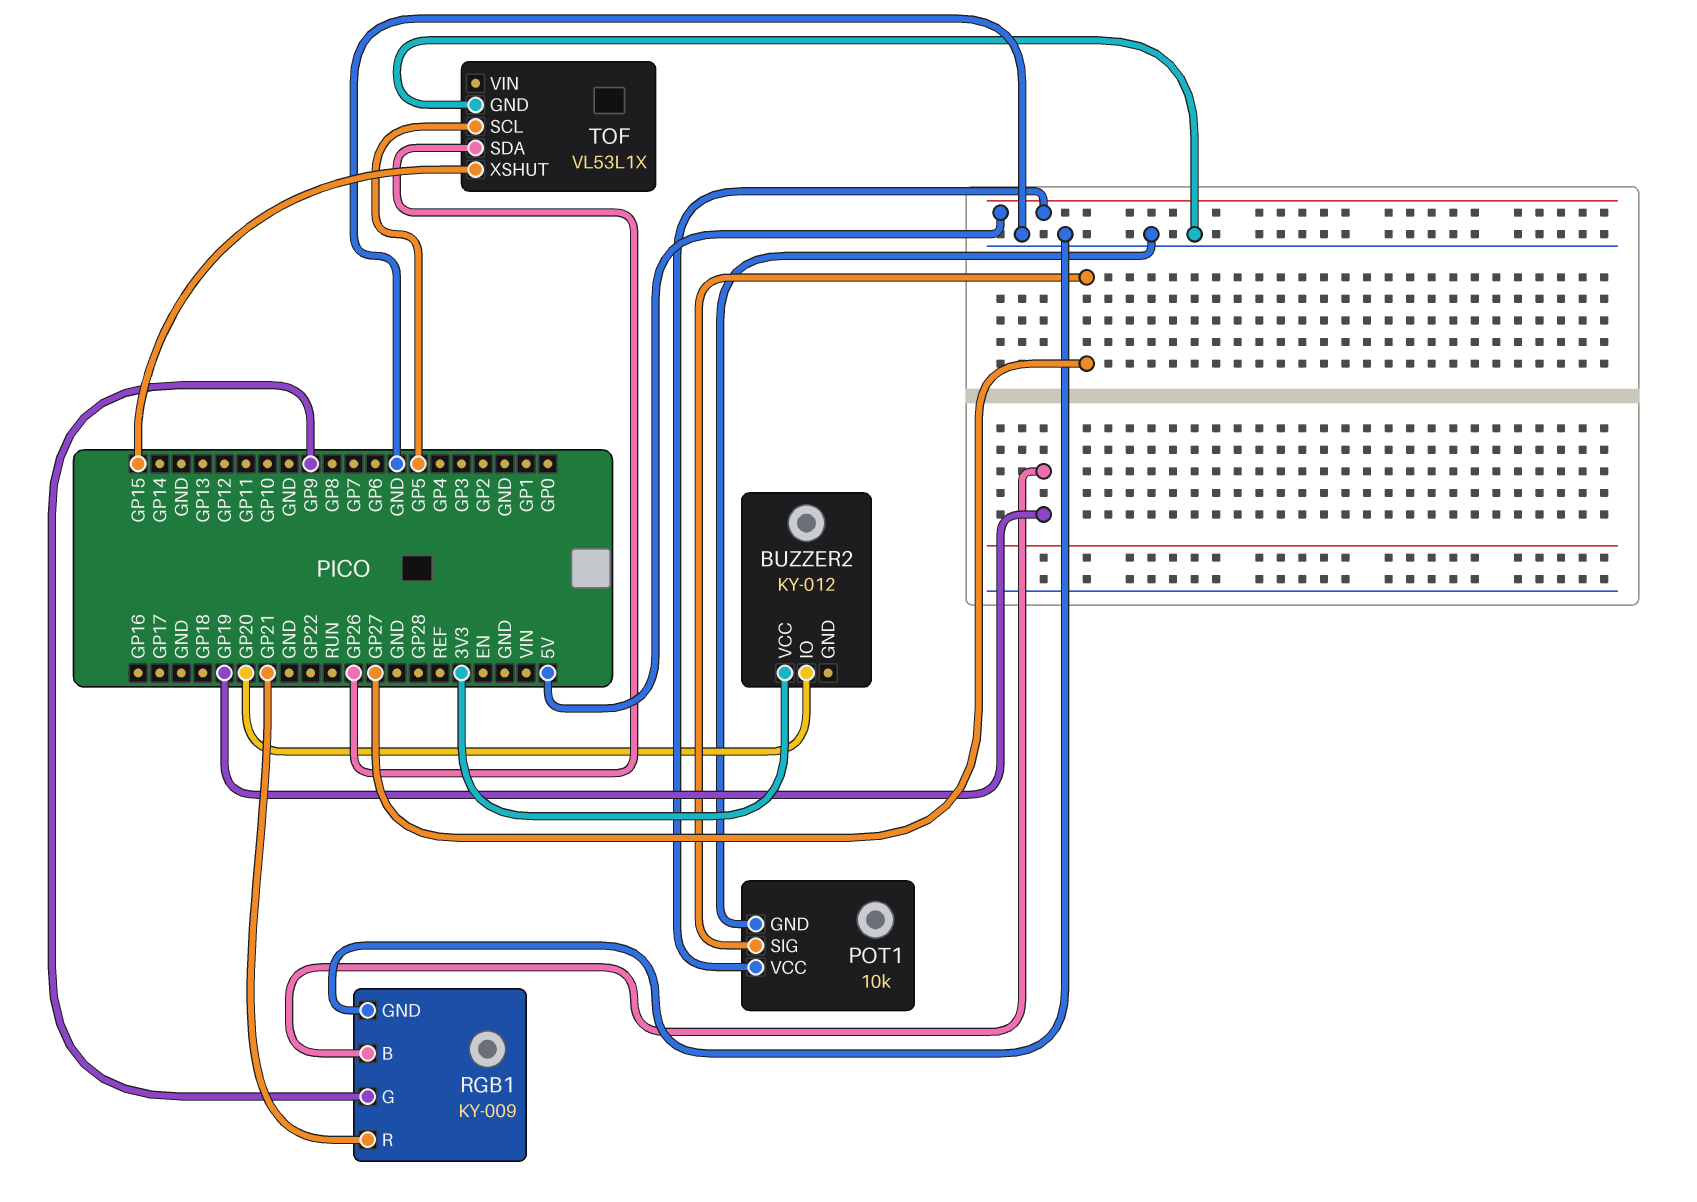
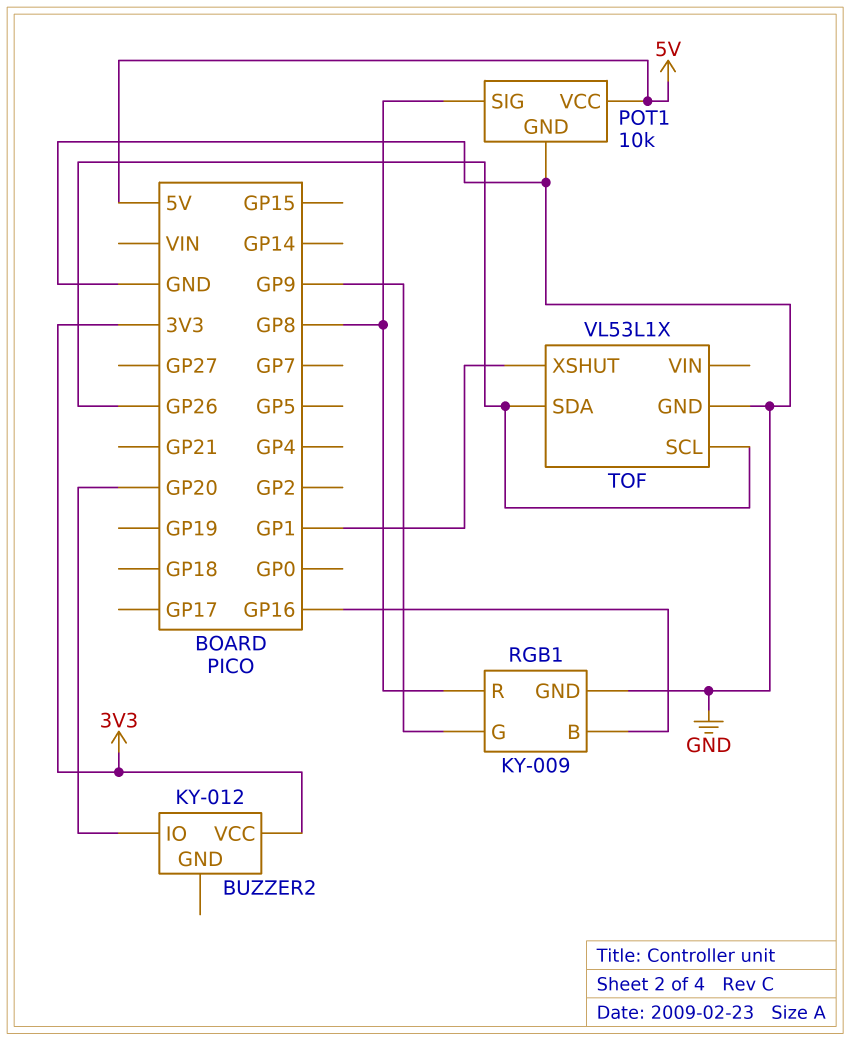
POT1 pin SIG: GP27 -> GP8
RGB1 pin B: GP19 -> GP16
RGB1 pin R: GP21 -> GP8
TOF pin SCL: GP5 -> GP26
TOF pin XSHUT: GP15 -> GP1

